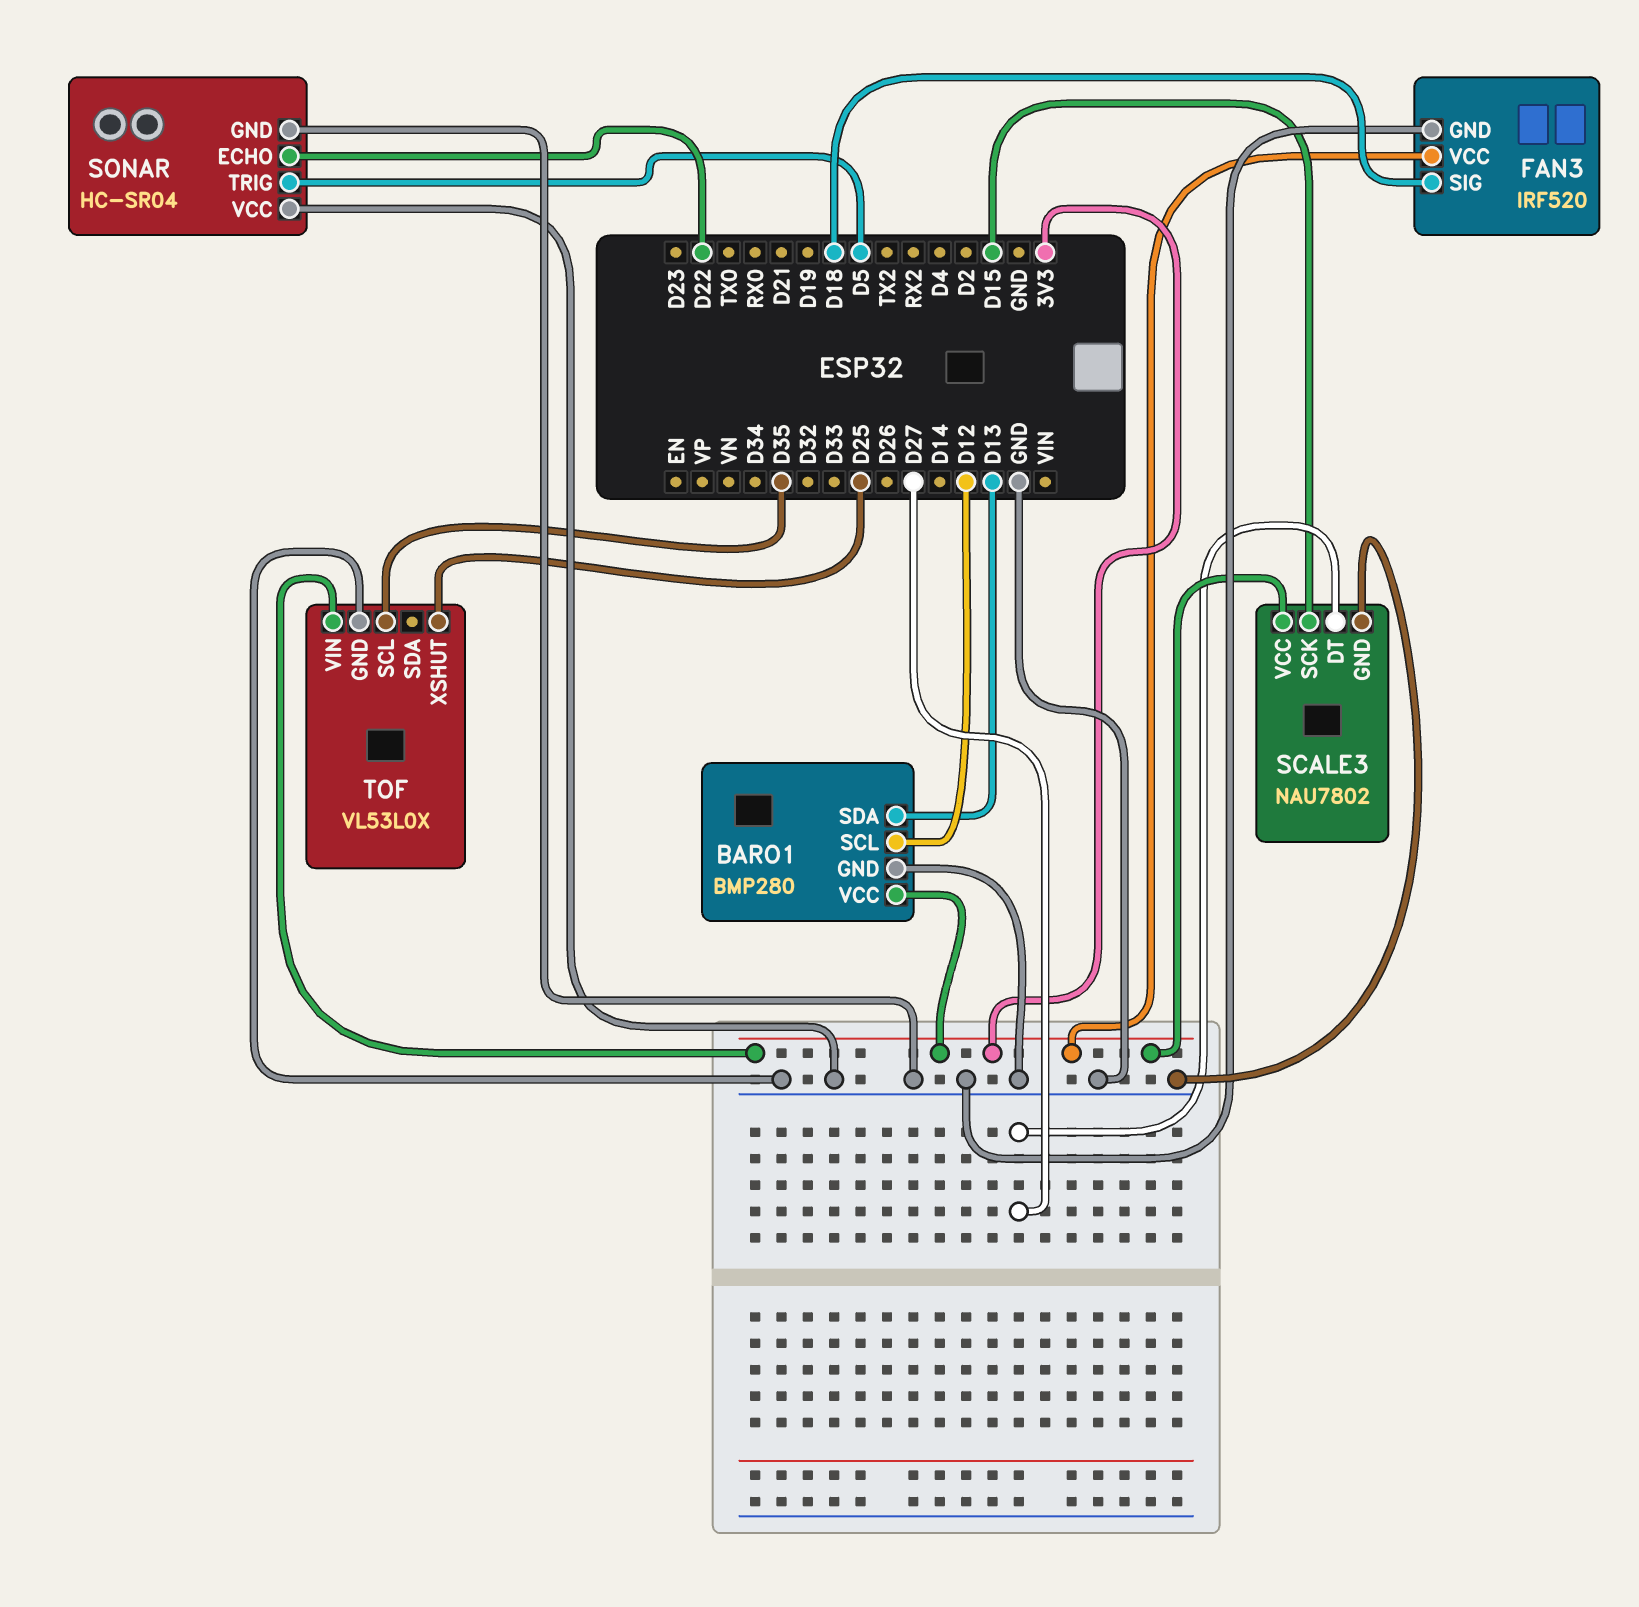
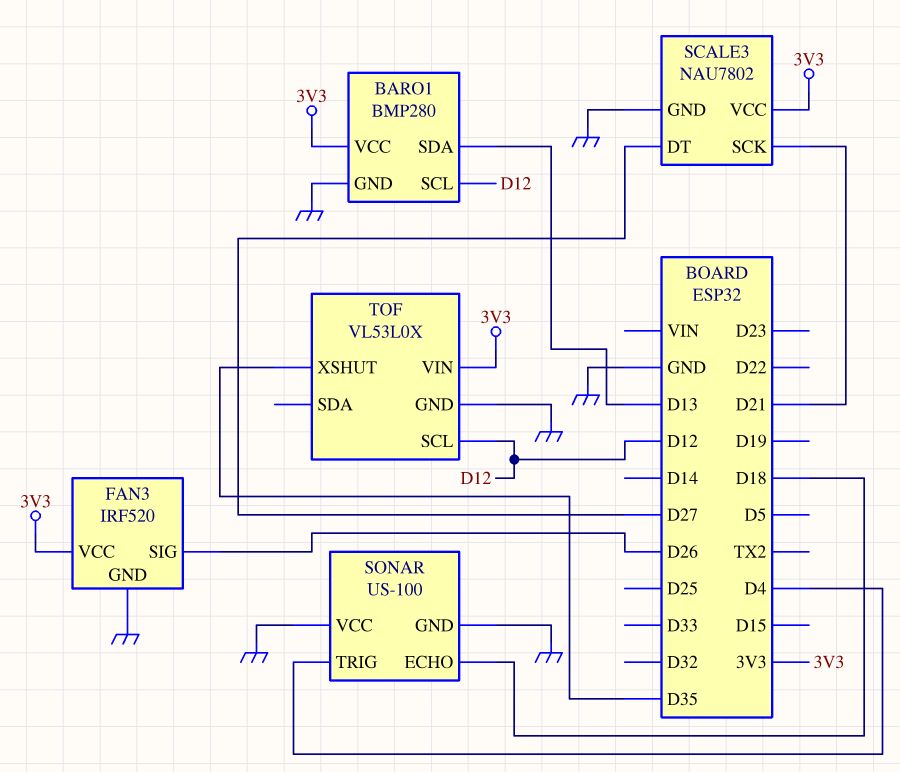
FAN3 pin SIG: D18 -> D26
SCALE3 pin SCK: D15 -> D21
SONAR: HC-SR04 -> US-100
SONAR pin ECHO: D22 -> D18
SONAR pin TRIG: D5 -> D4
TOF pin SCL: D35 -> D12
TOF pin XSHUT: D25 -> D35

